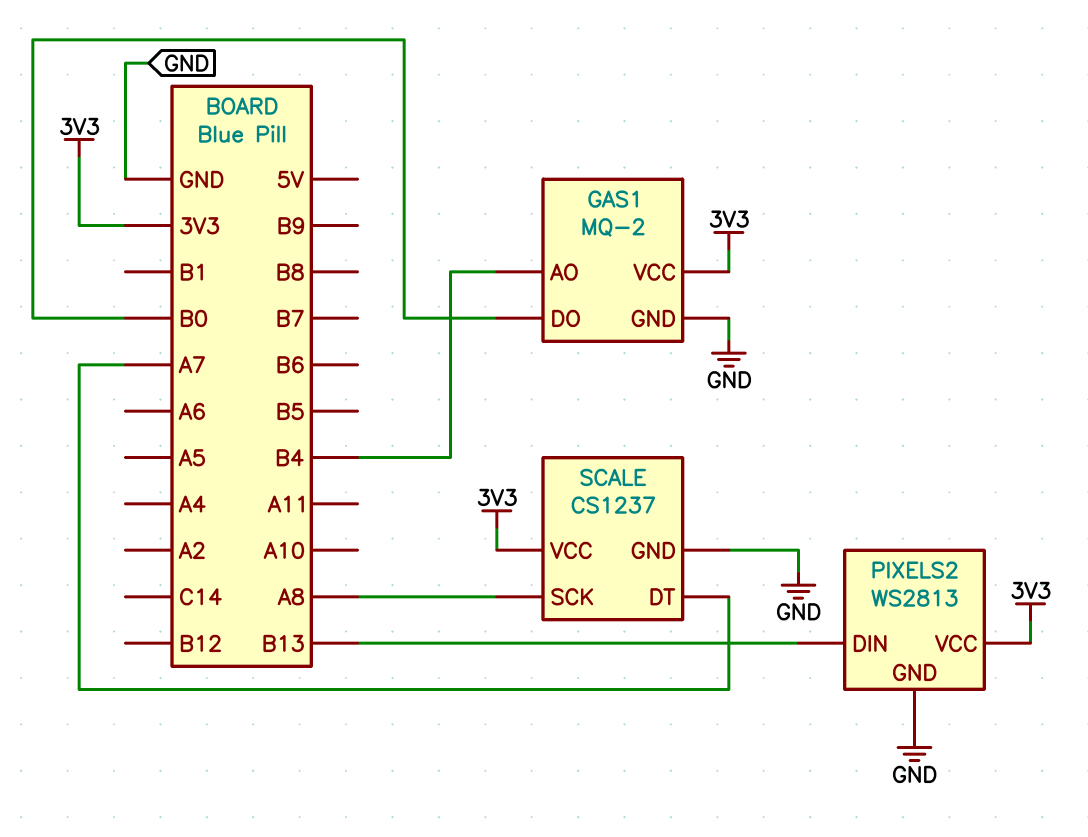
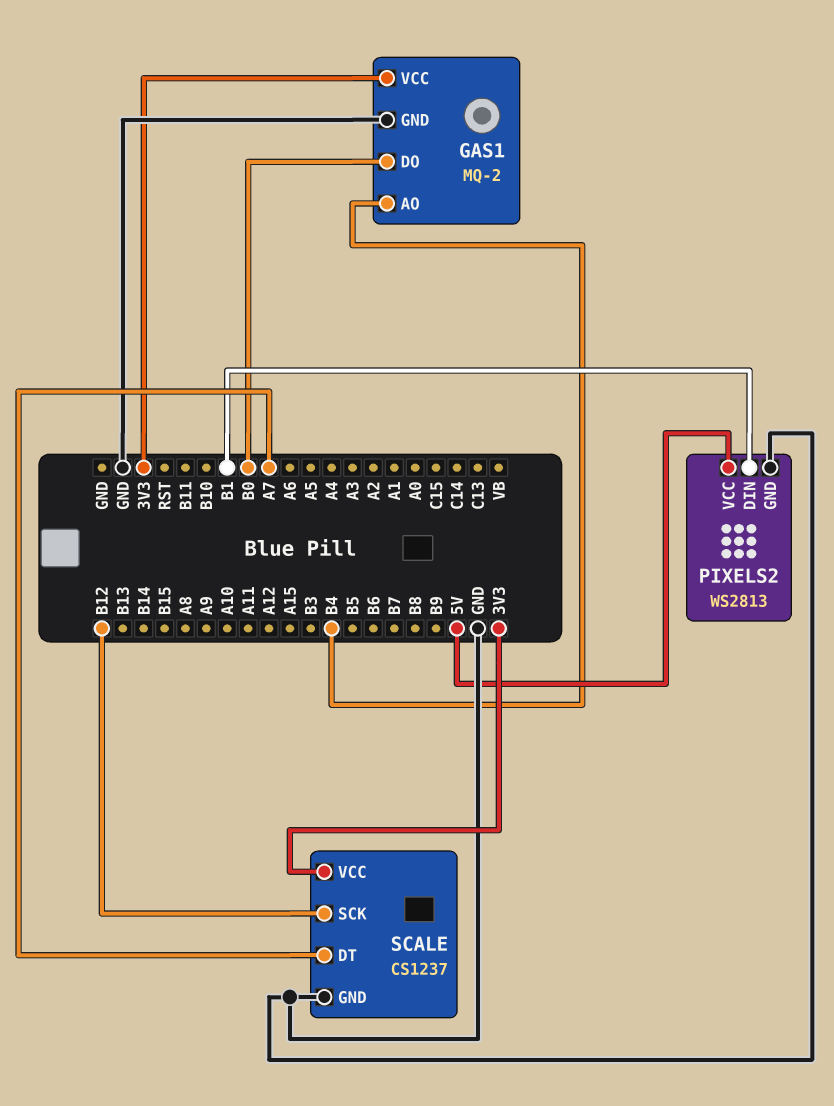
PIXELS2 pin DIN: B13 -> B1
PIXELS2 pin VCC: 3V3 -> 5V
SCALE pin SCK: A8 -> B12

